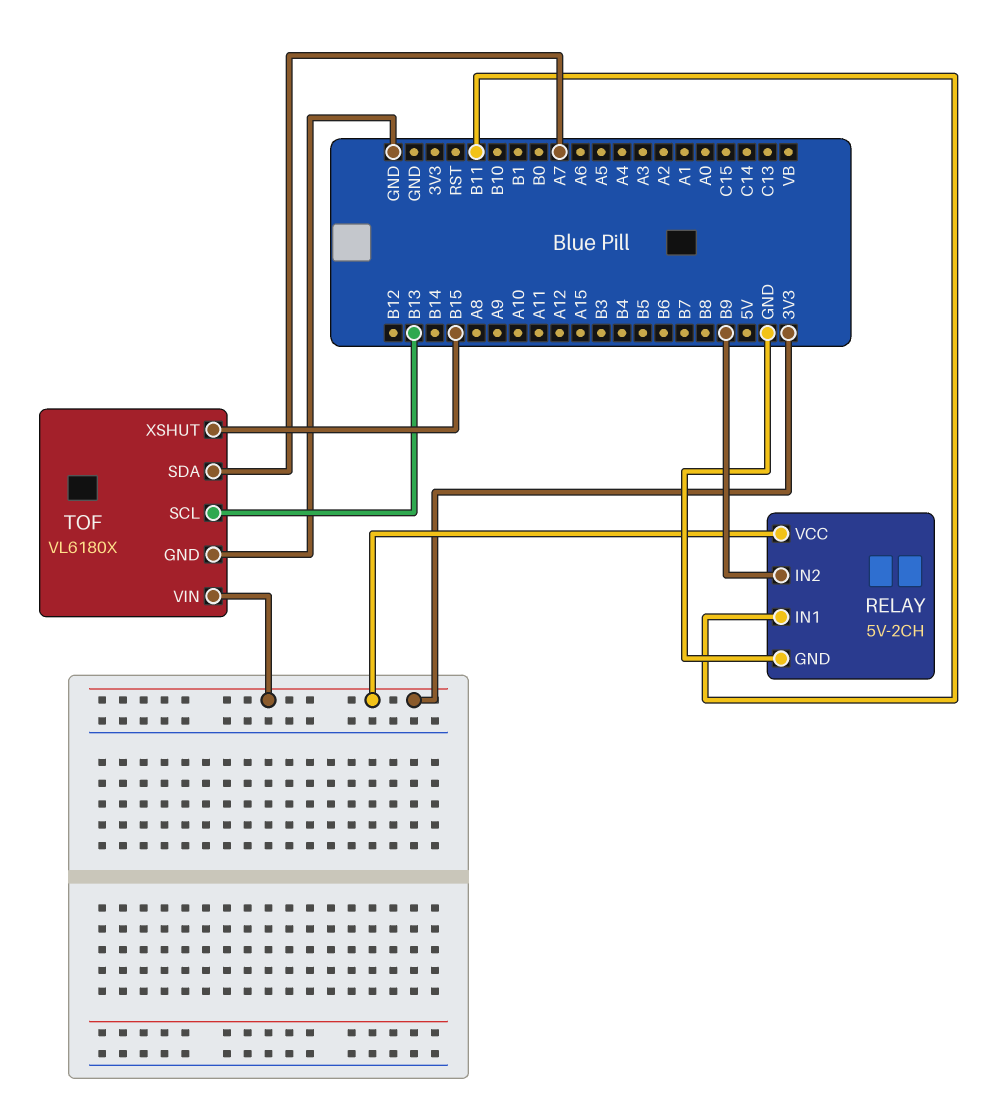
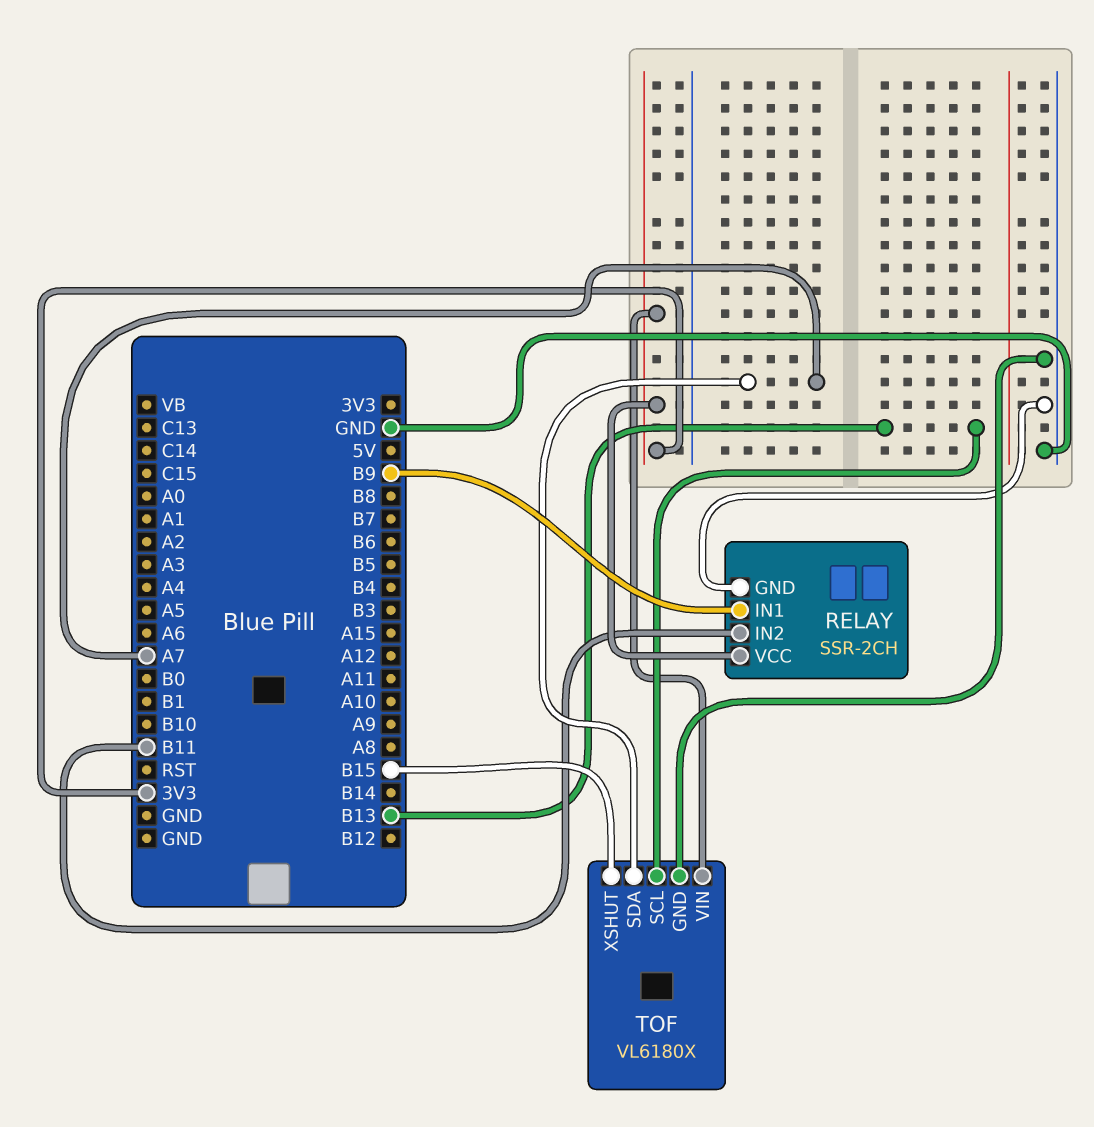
RELAY: 5V-2CH -> SSR-2CH
RELAY pin IN1: B11 -> B9
RELAY pin IN2: B9 -> B11

